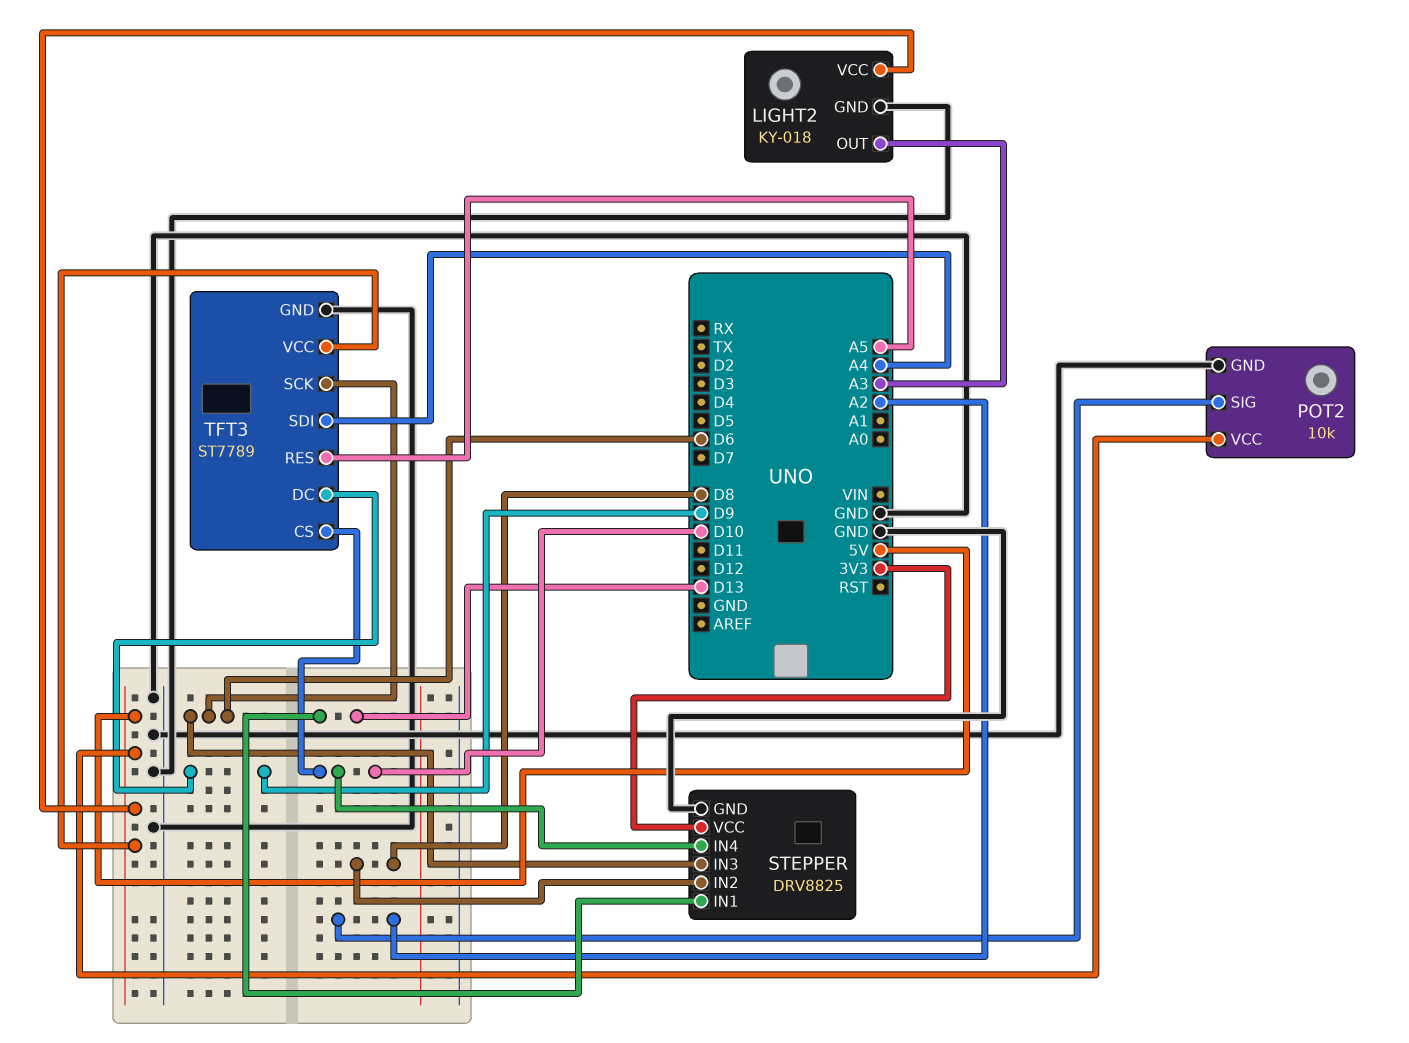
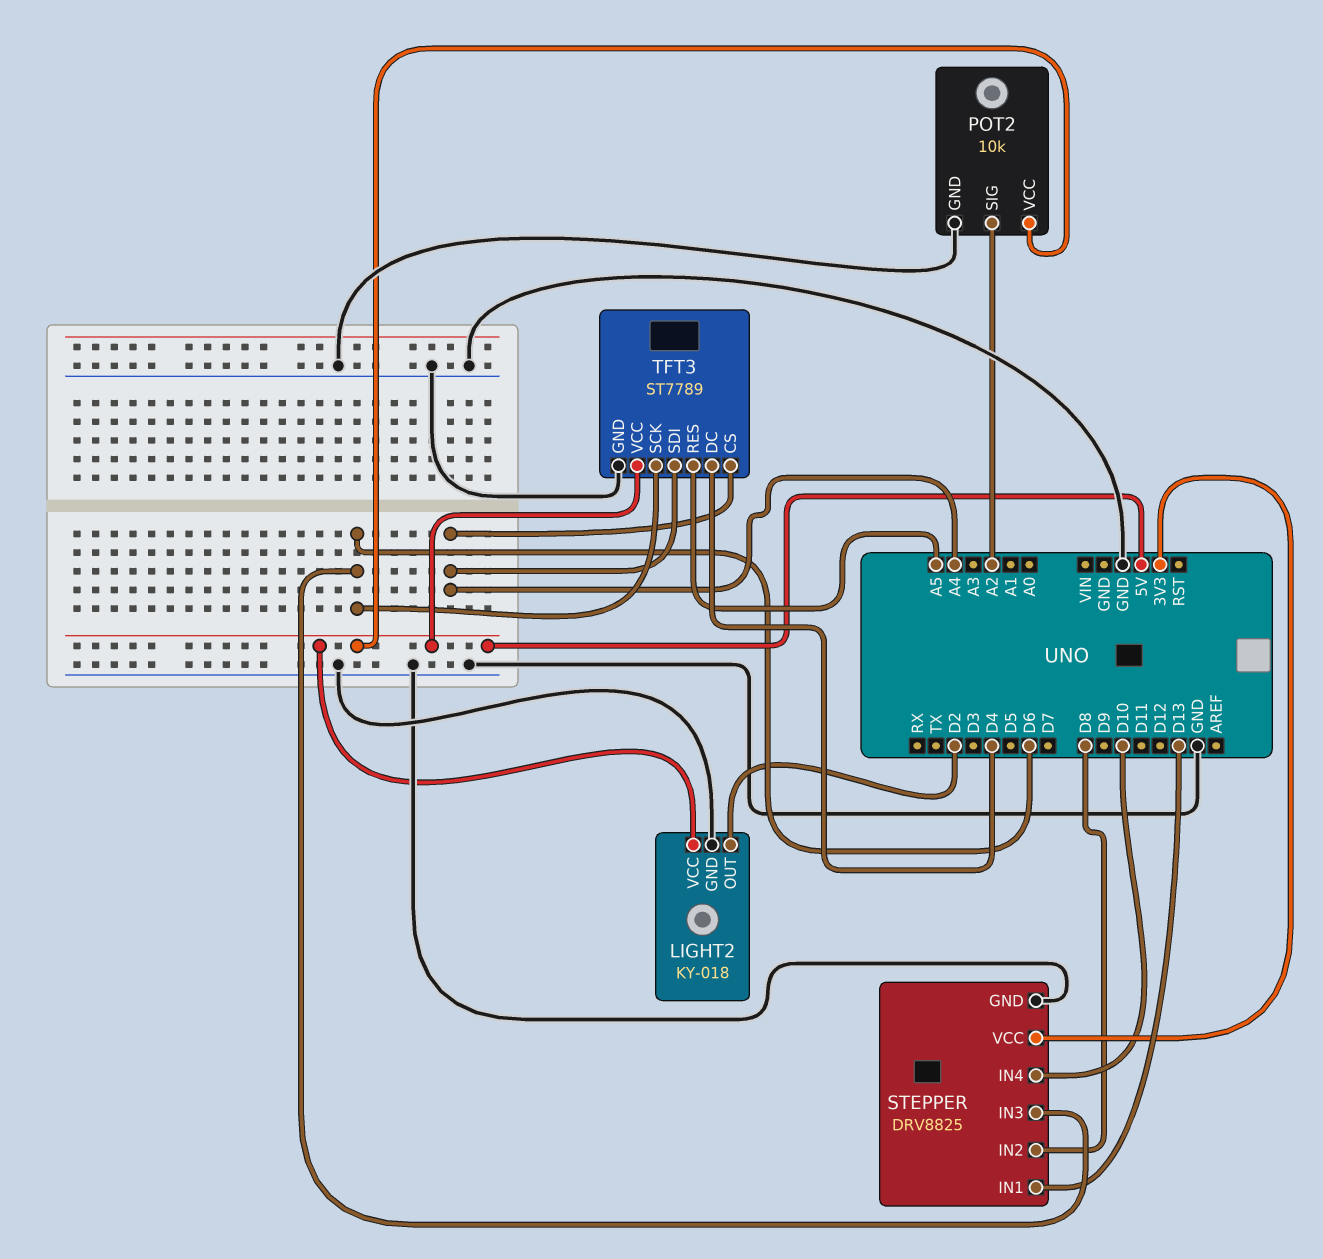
LIGHT2 pin OUT: A3 -> D2
TFT3 pin CS: D10 -> A4
TFT3 pin DC: D9 -> D4

